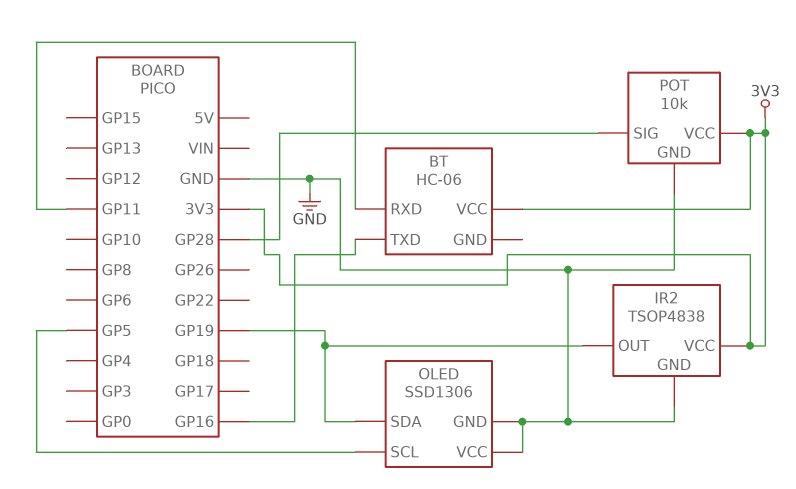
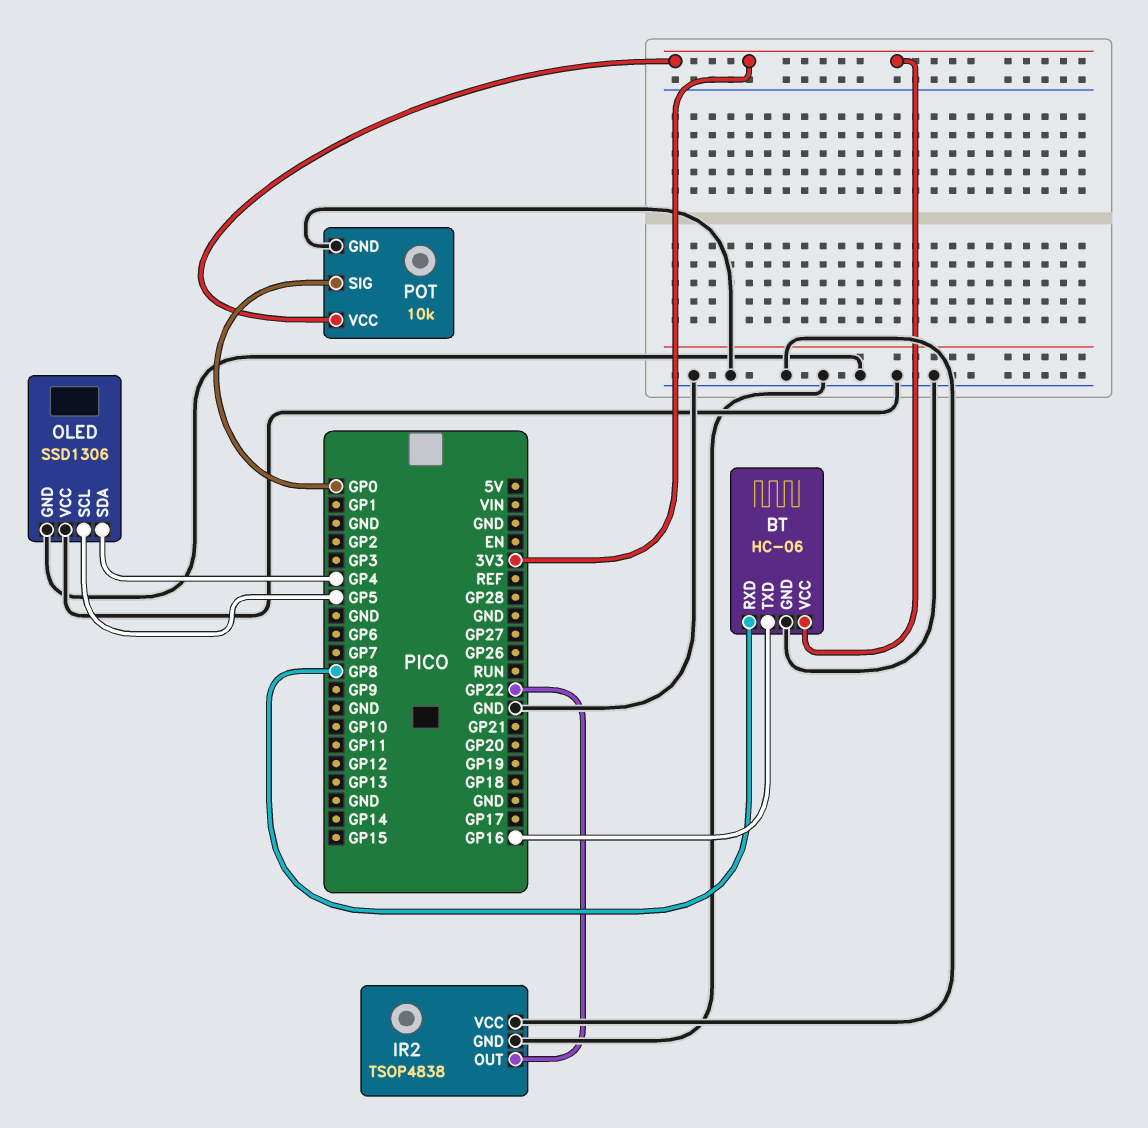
BT pin GND: none -> GND
BT pin RXD: GP11 -> GP8
IR2 pin OUT: GP19 -> GP22
IR2 pin VCC: 3V3 -> GND
OLED pin SDA: GP19 -> GP4
POT pin SIG: GP28 -> GP0

